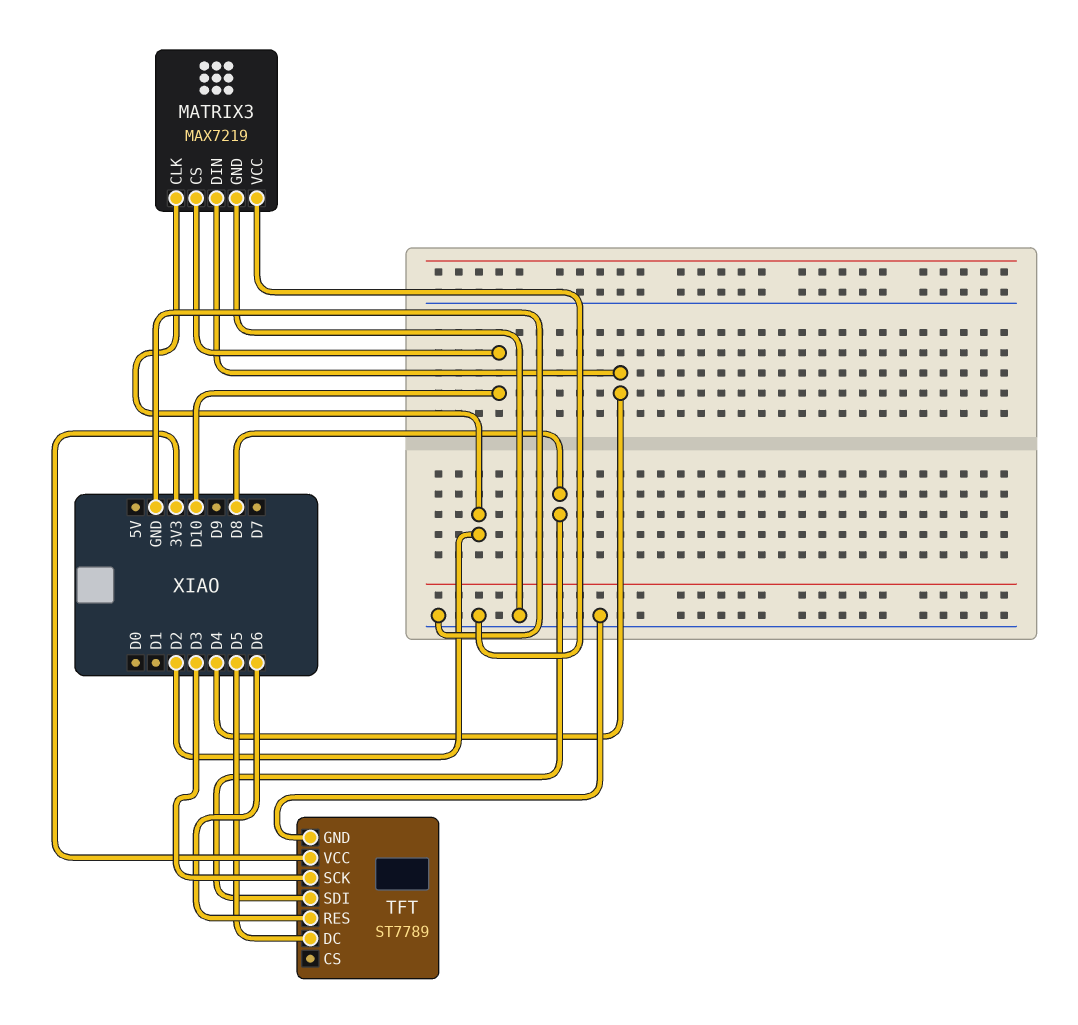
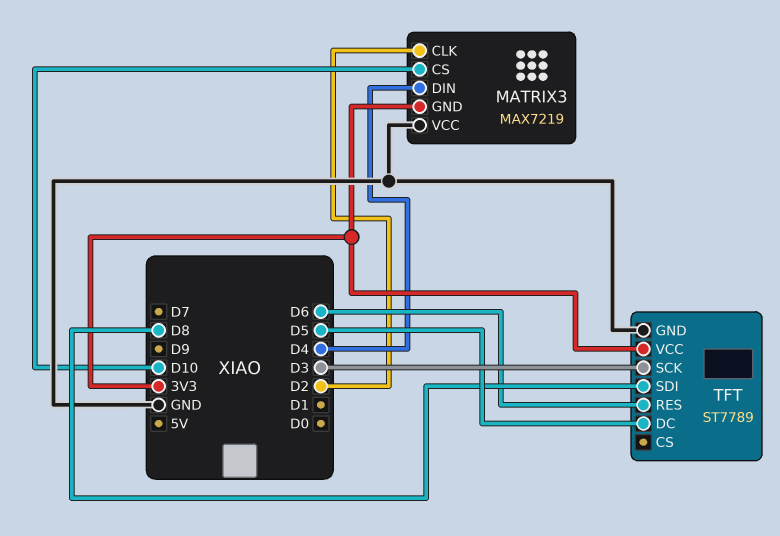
MATRIX3 pin GND: GND -> 3V3

